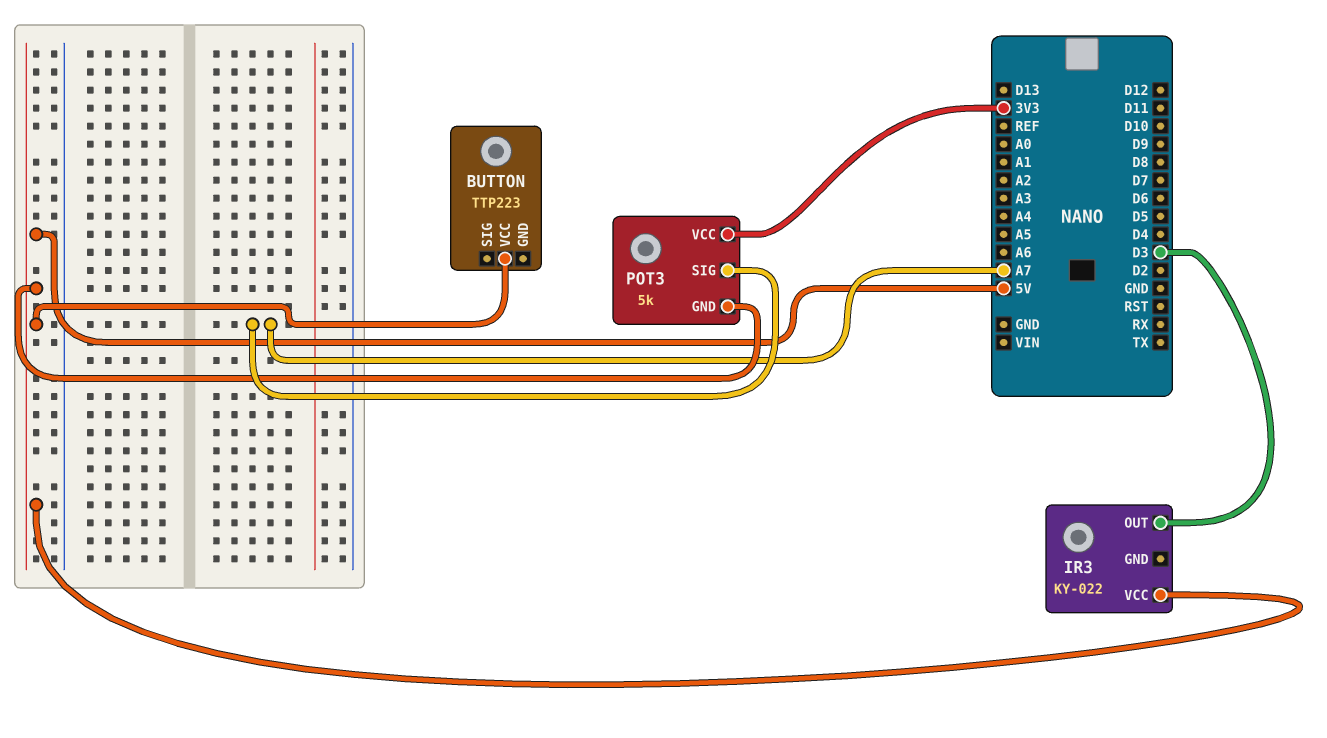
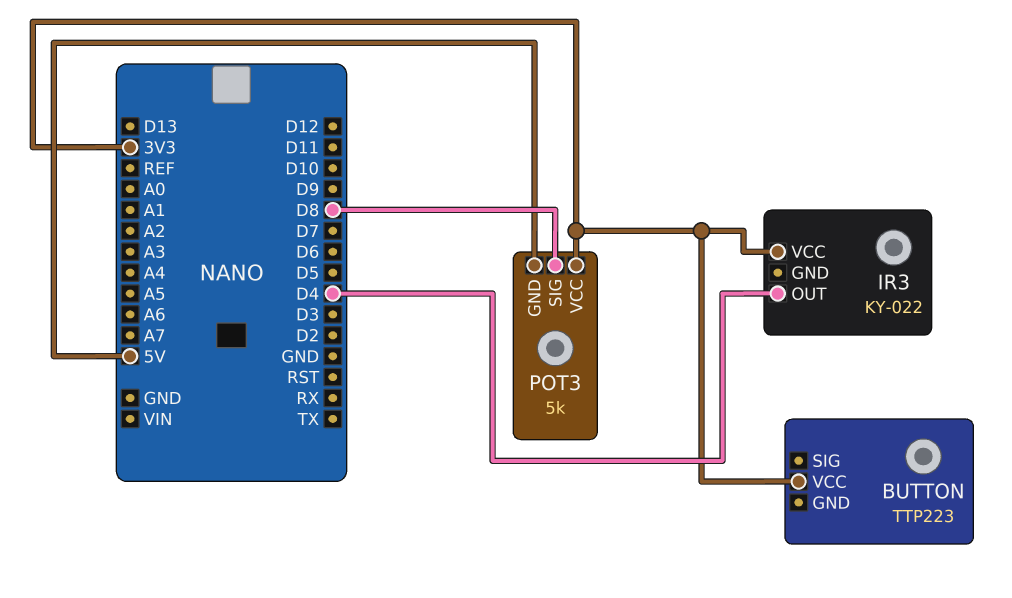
BUTTON pin VCC: 5V -> 3V3
IR3 pin OUT: D3 -> D4
IR3 pin VCC: 5V -> 3V3
POT3 pin SIG: A7 -> D8

